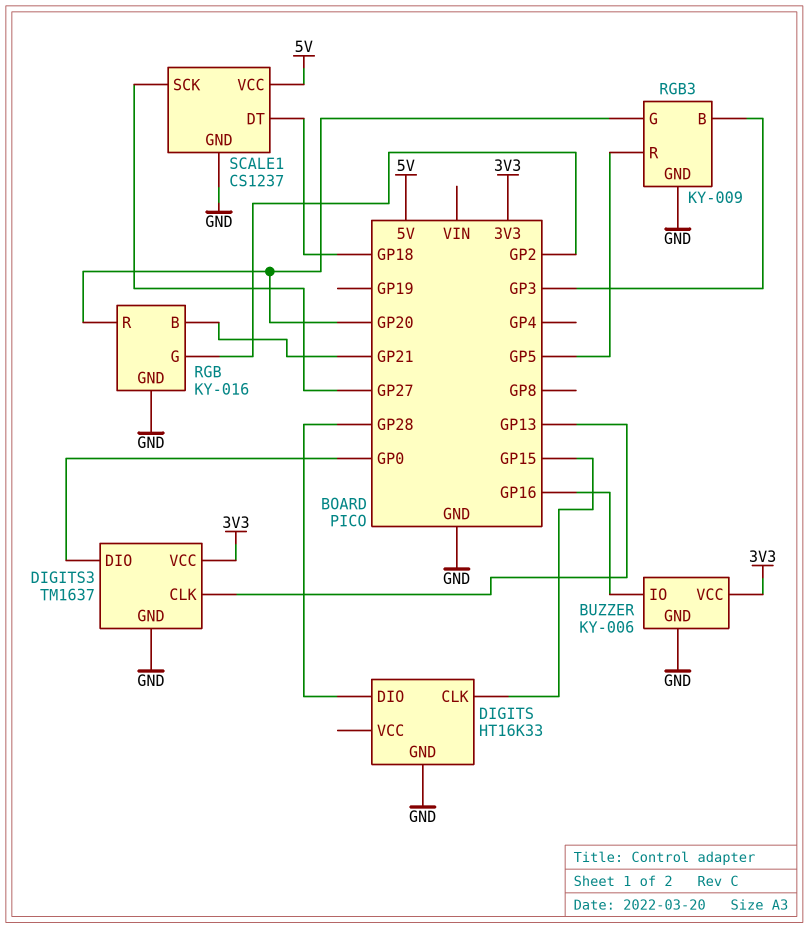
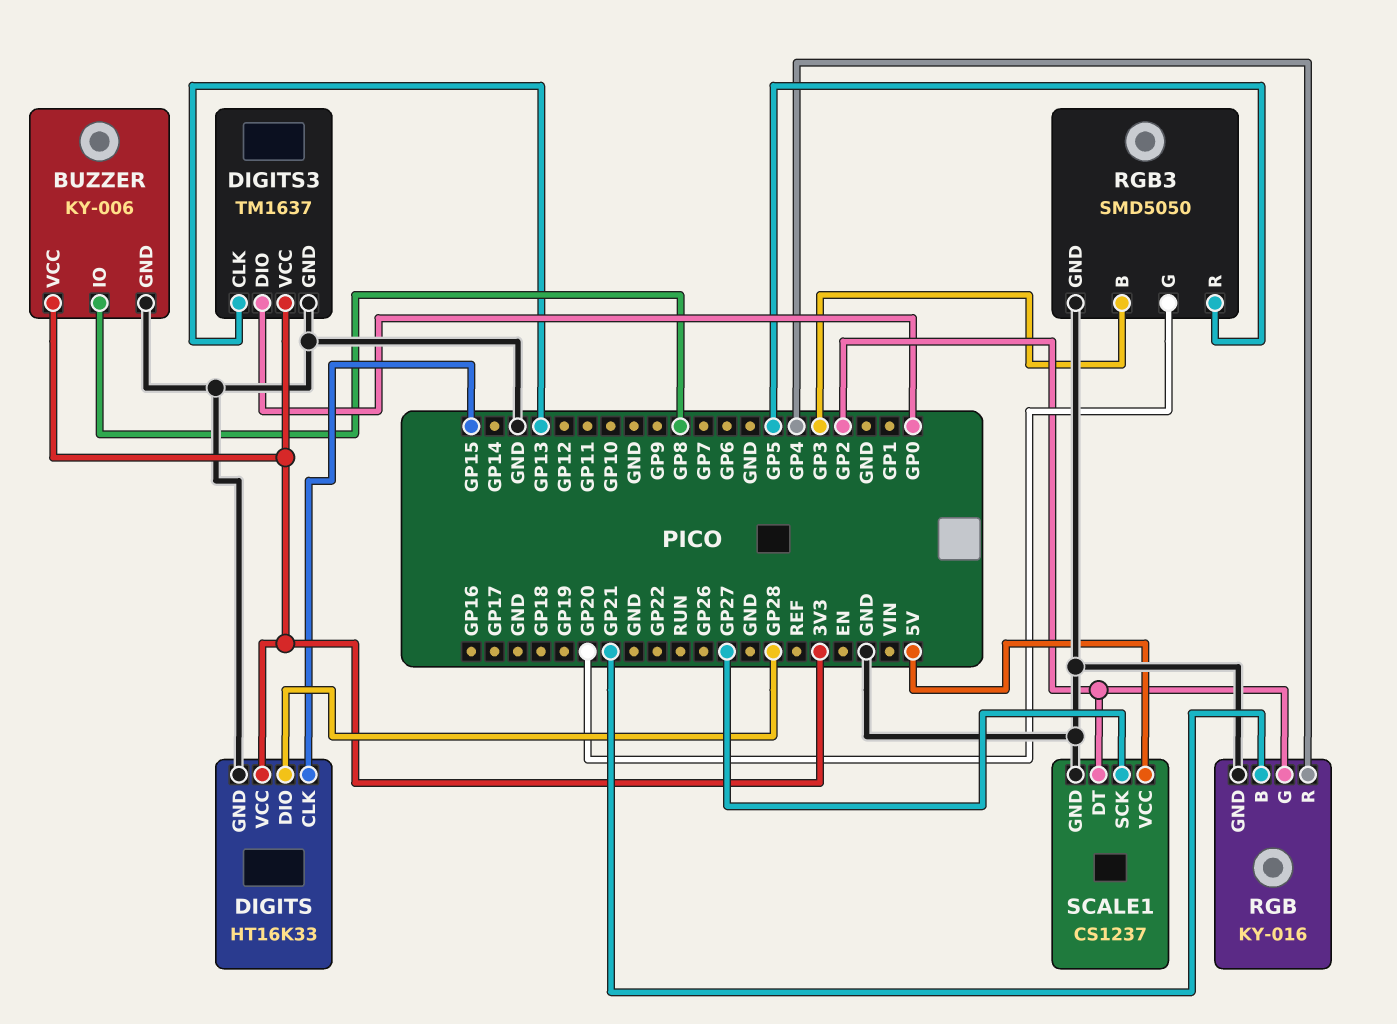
BUZZER pin IO: GP16 -> GP8
DIGITS pin VCC: none -> 3V3
RGB pin R: GP20 -> GP4
RGB3: KY-009 -> SMD5050
SCALE1 pin DT: GP18 -> GP2

